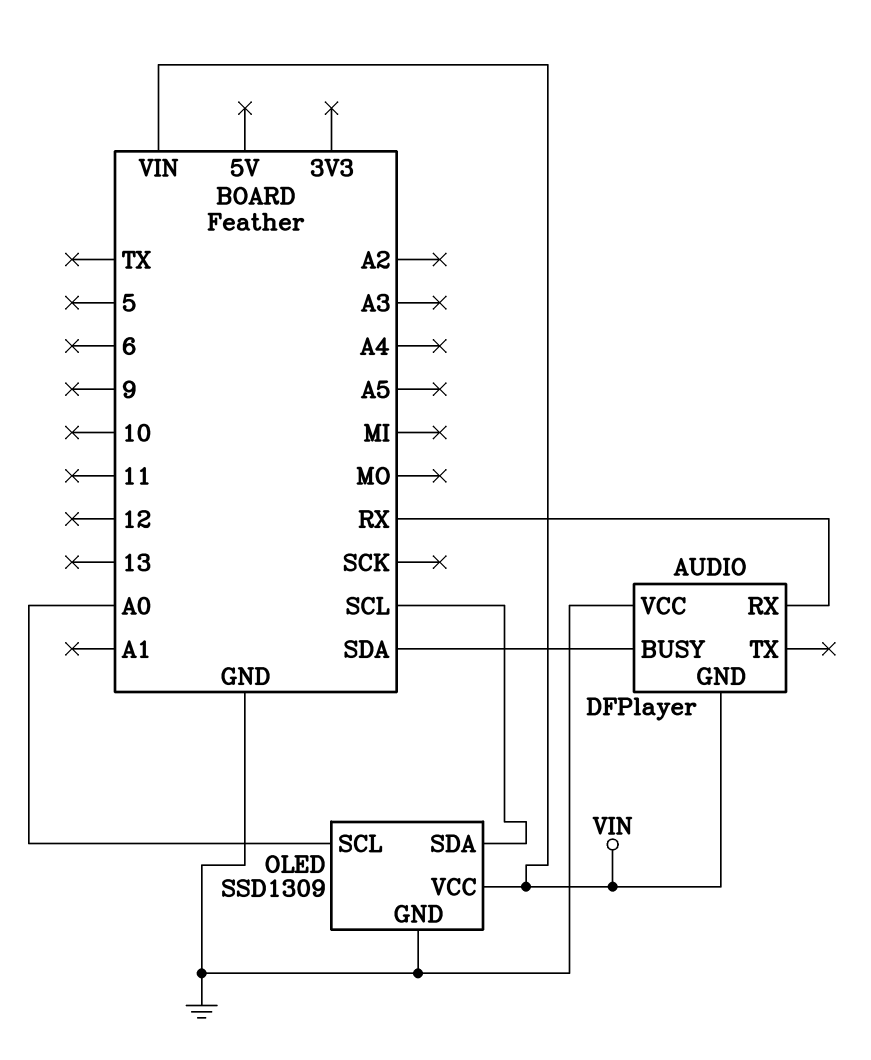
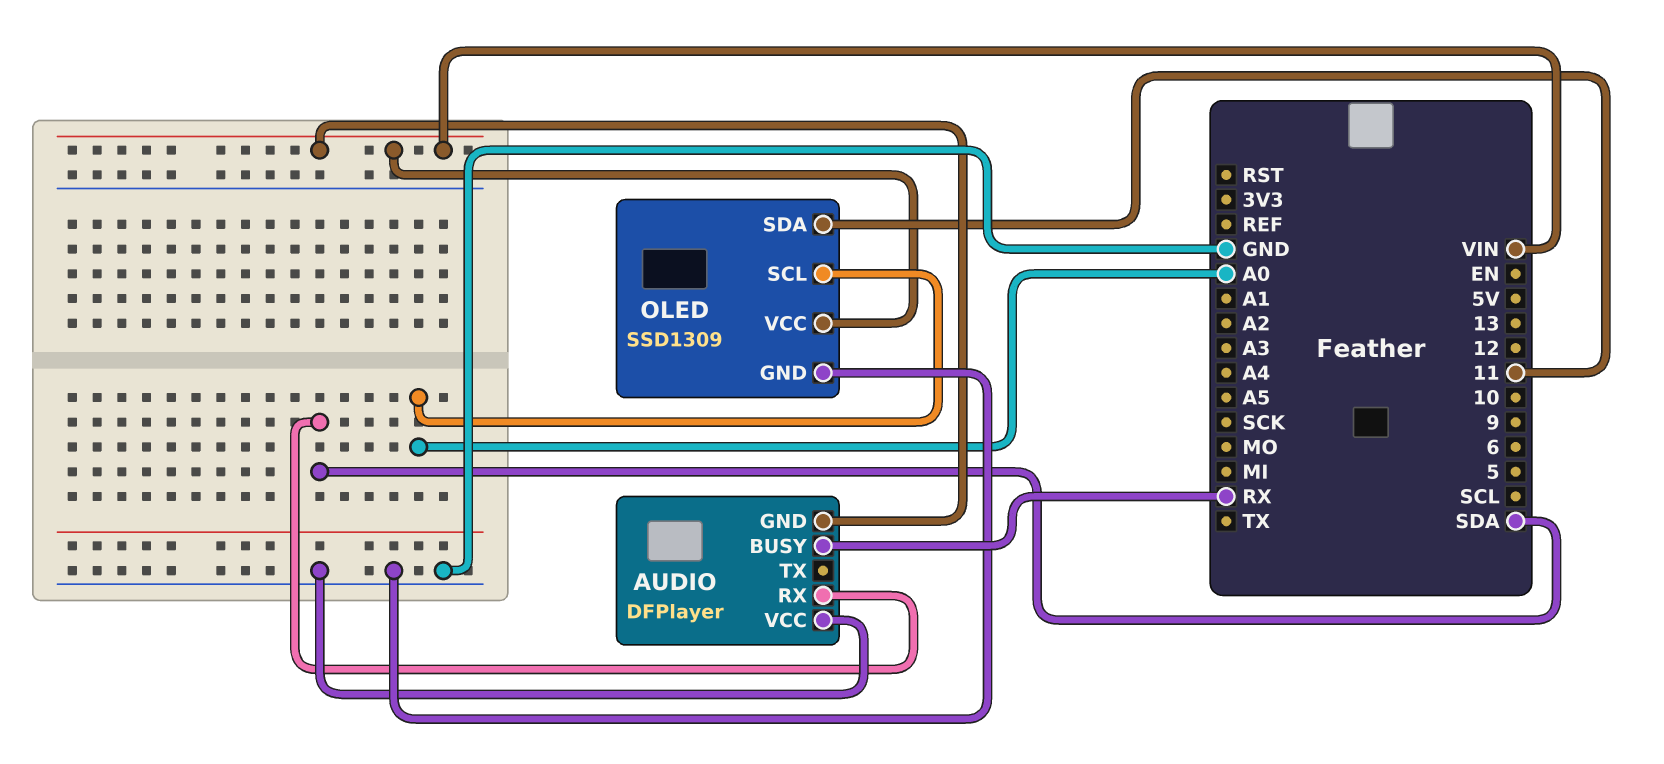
AUDIO pin BUSY: SDA -> RX
AUDIO pin RX: RX -> SDA
OLED pin SDA: SCL -> 11

